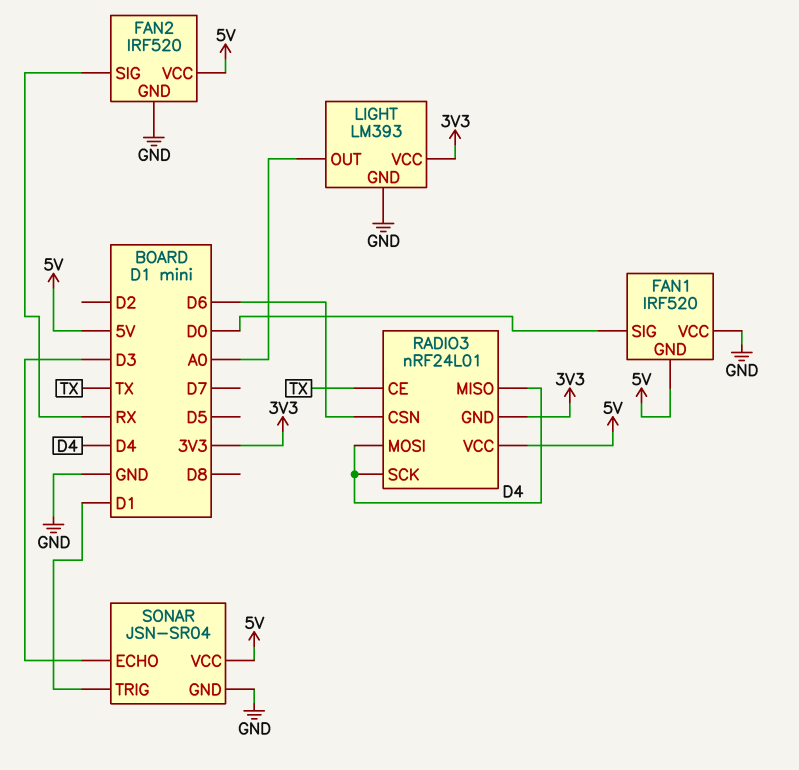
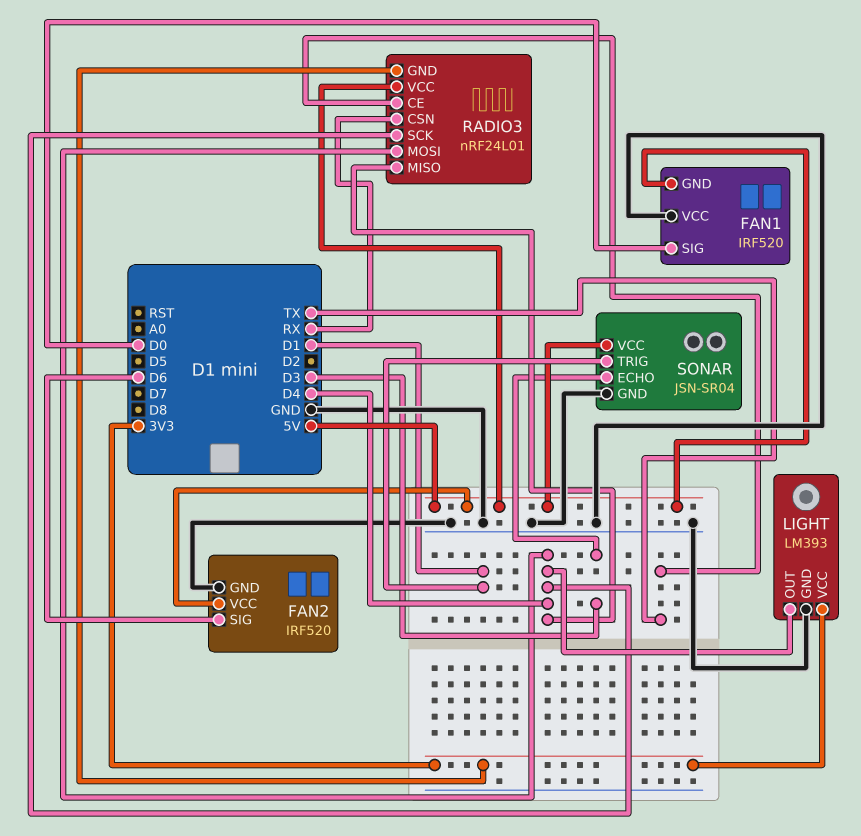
FAN2 pin SIG: RX -> D6
LIGHT pin OUT: A0 -> D4
RADIO3 pin CSN: D6 -> RX

